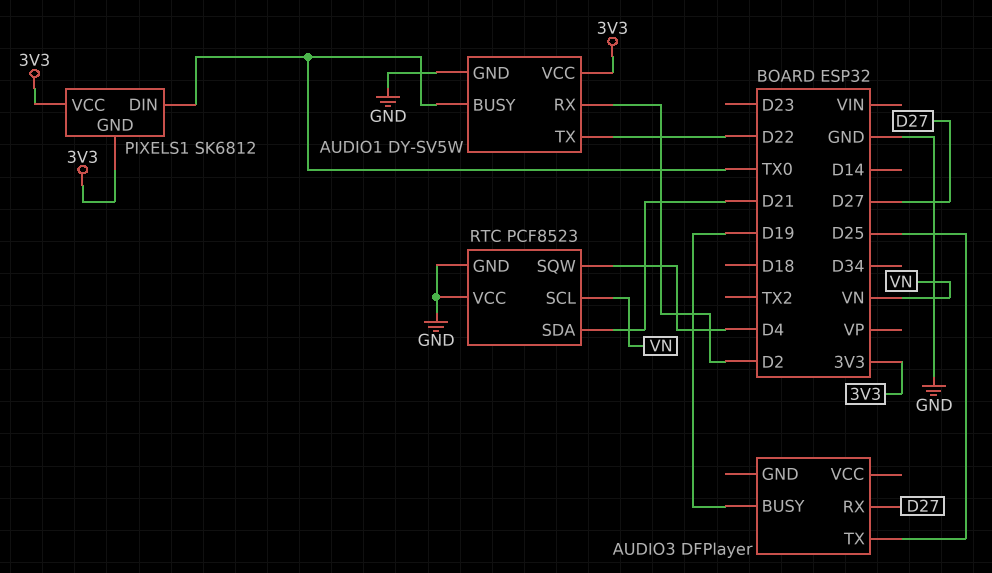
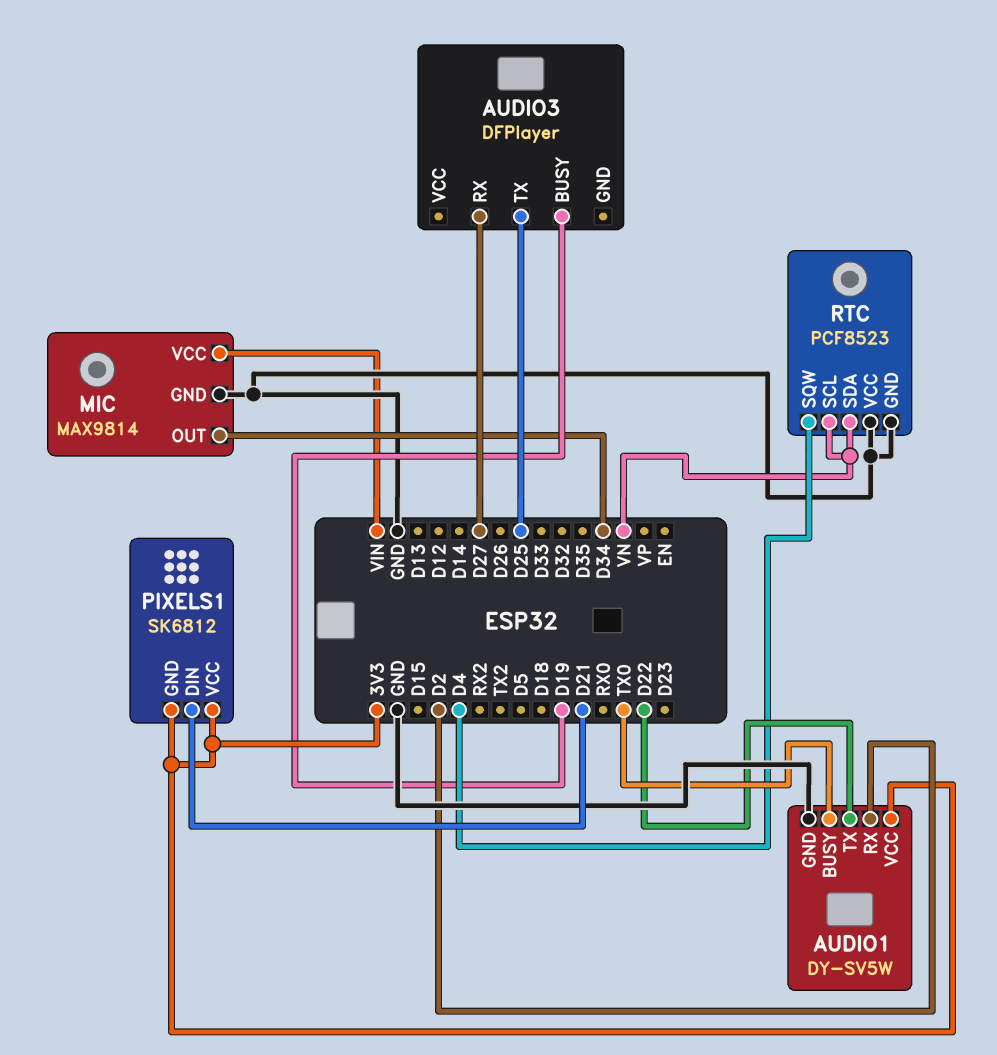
MIC: none -> MAX9814
MIC pin GND: none -> GND
MIC pin OUT: none -> D34
MIC pin VCC: none -> VIN
PIXELS1 pin DIN: TX0 -> D21
RTC pin SDA: D21 -> VN

